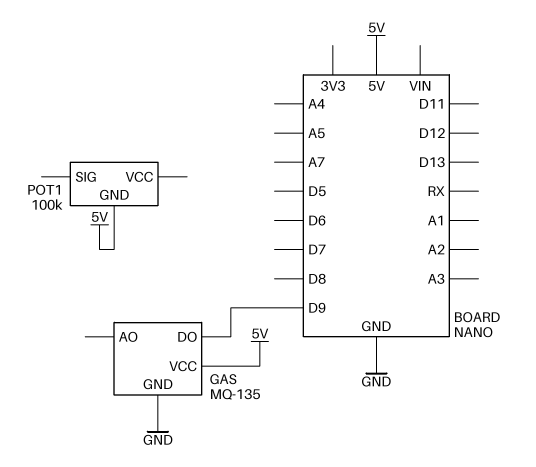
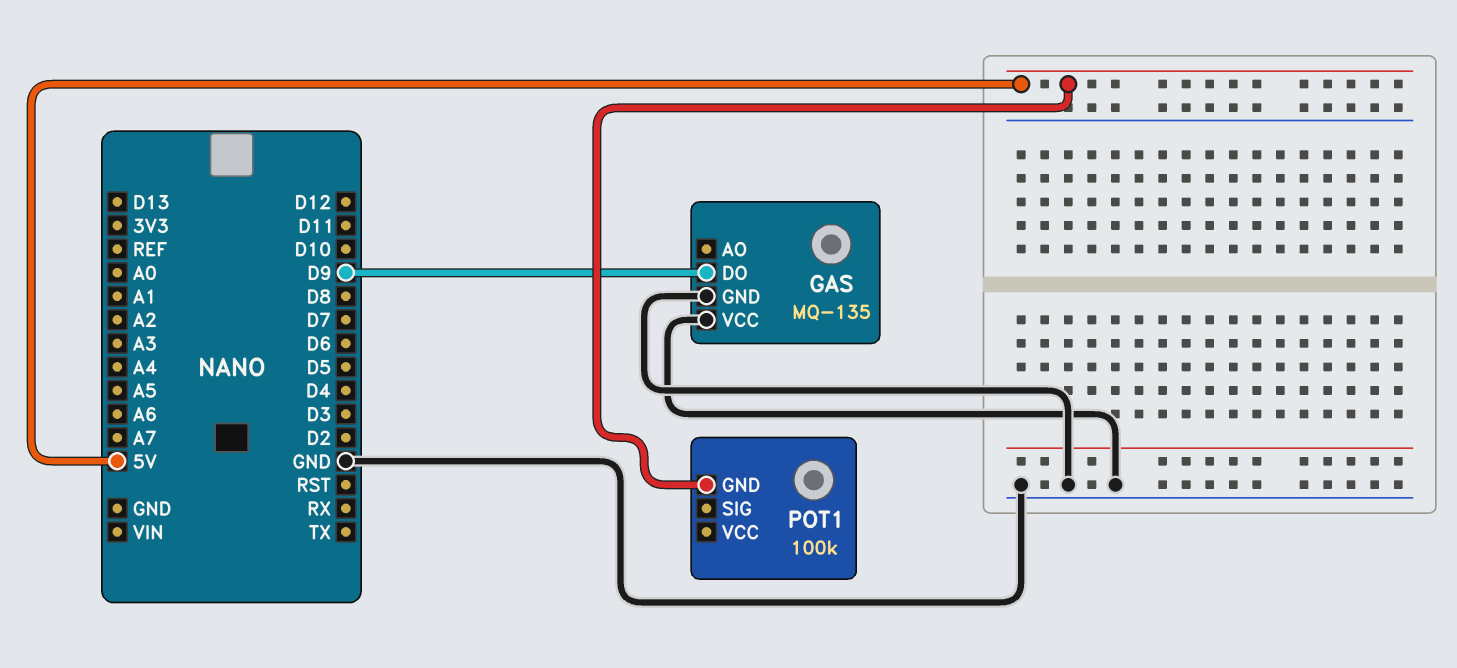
GAS pin VCC: 5V -> GND

